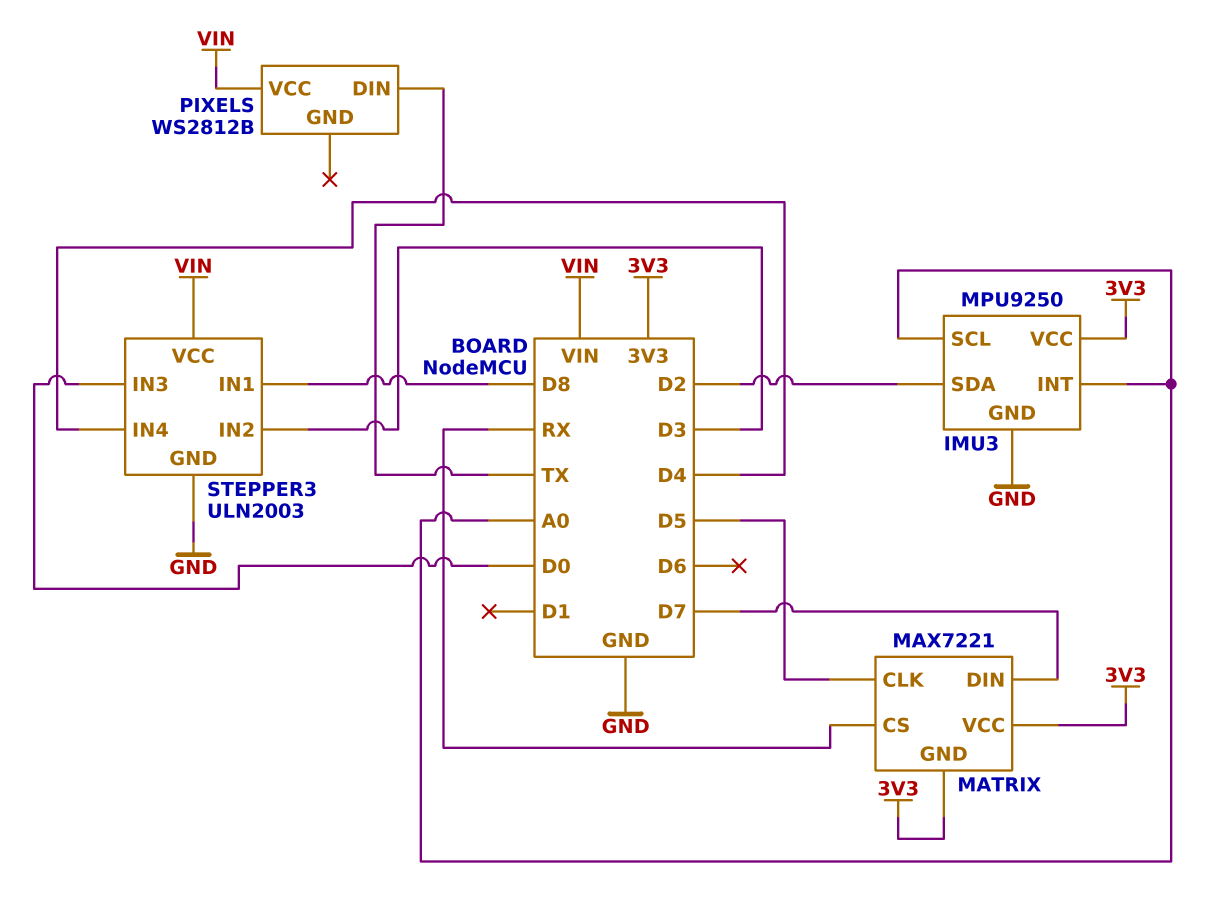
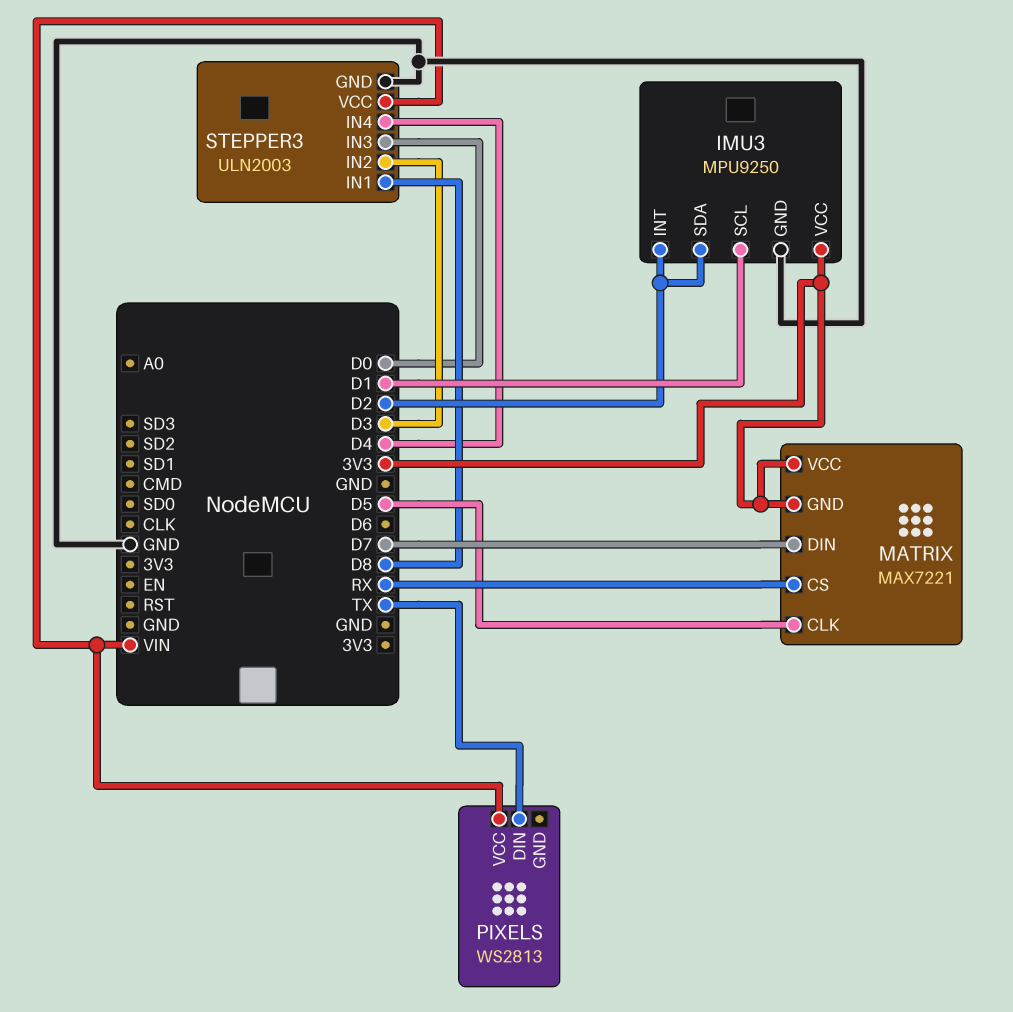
IMU3 pin INT: A0 -> D2
IMU3 pin SCL: A0 -> D1
PIXELS: WS2812B -> WS2813

